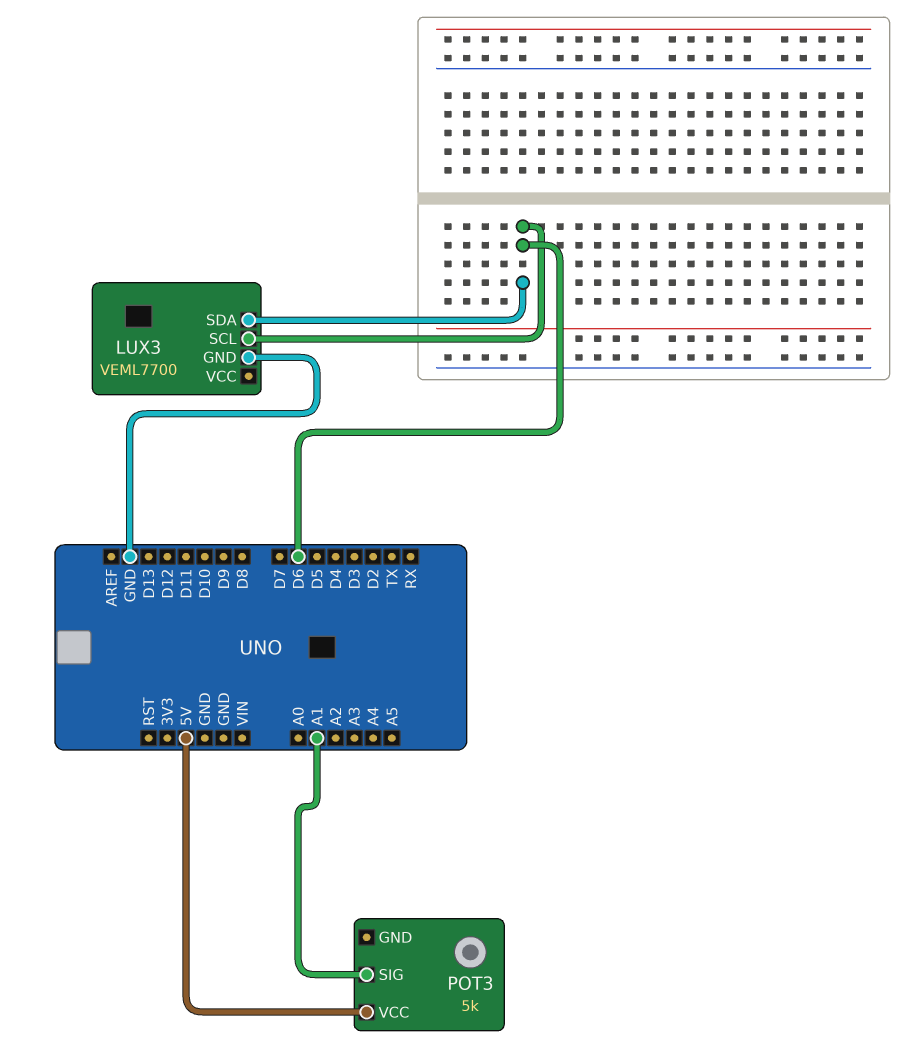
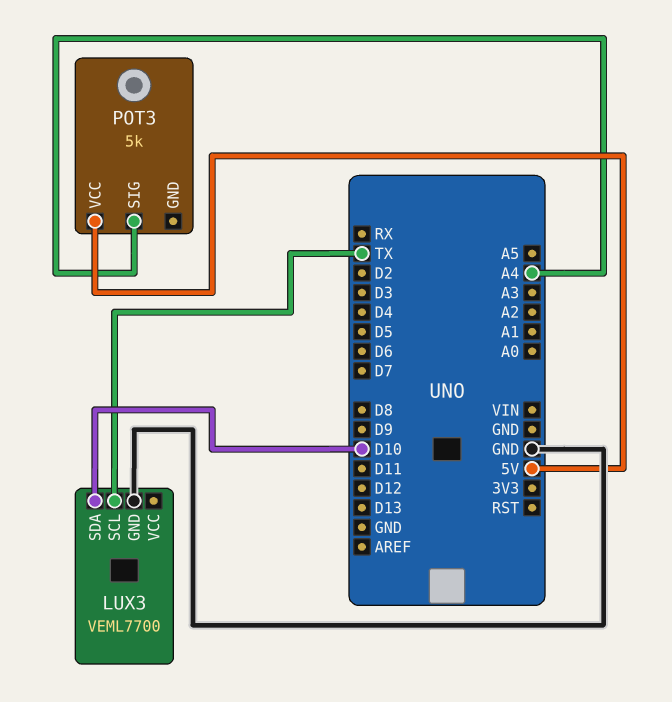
LUX3 pin SCL: D6 -> TX
LUX3 pin SDA: D6 -> D10
POT3 pin SIG: A1 -> A4

